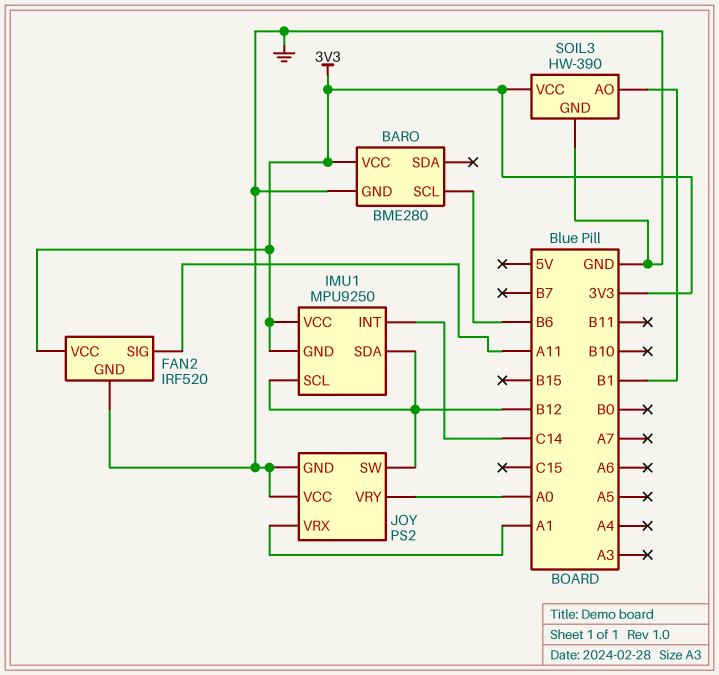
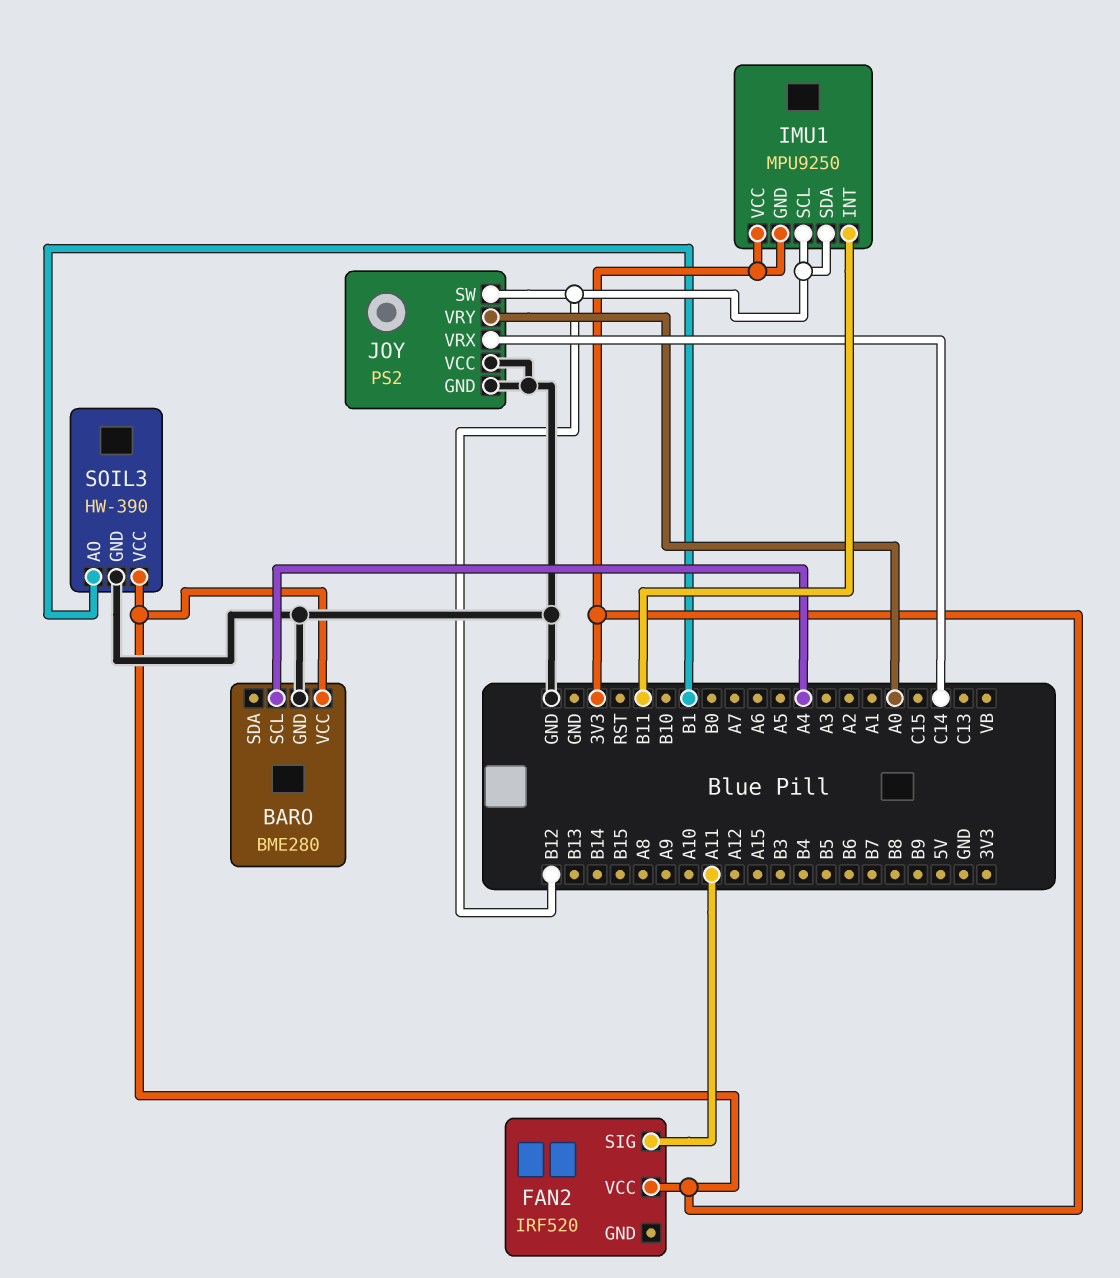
BARO pin SCL: B6 -> A4
FAN2 pin GND: GND -> none
IMU1 pin INT: C14 -> B11
JOY pin VRX: A1 -> C14

